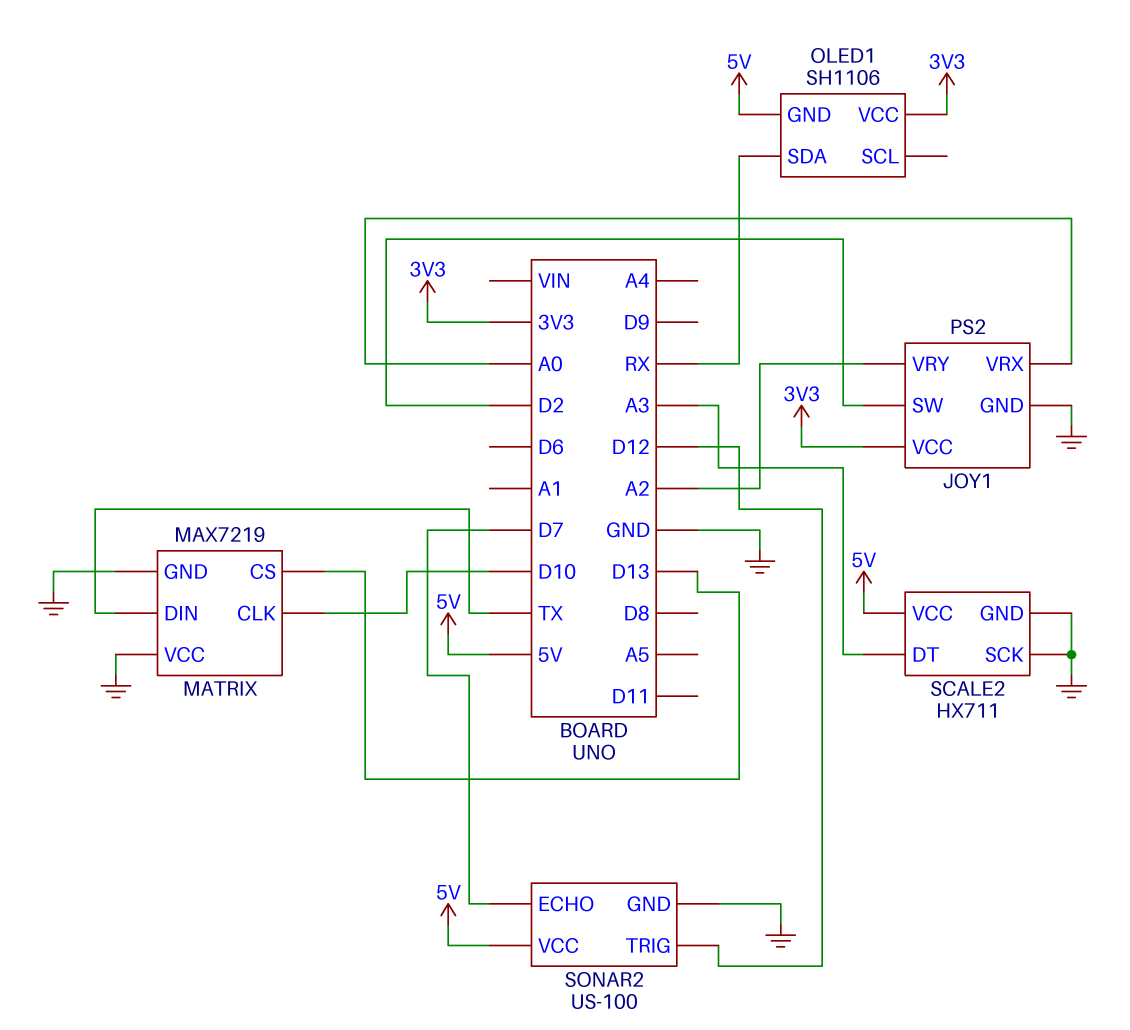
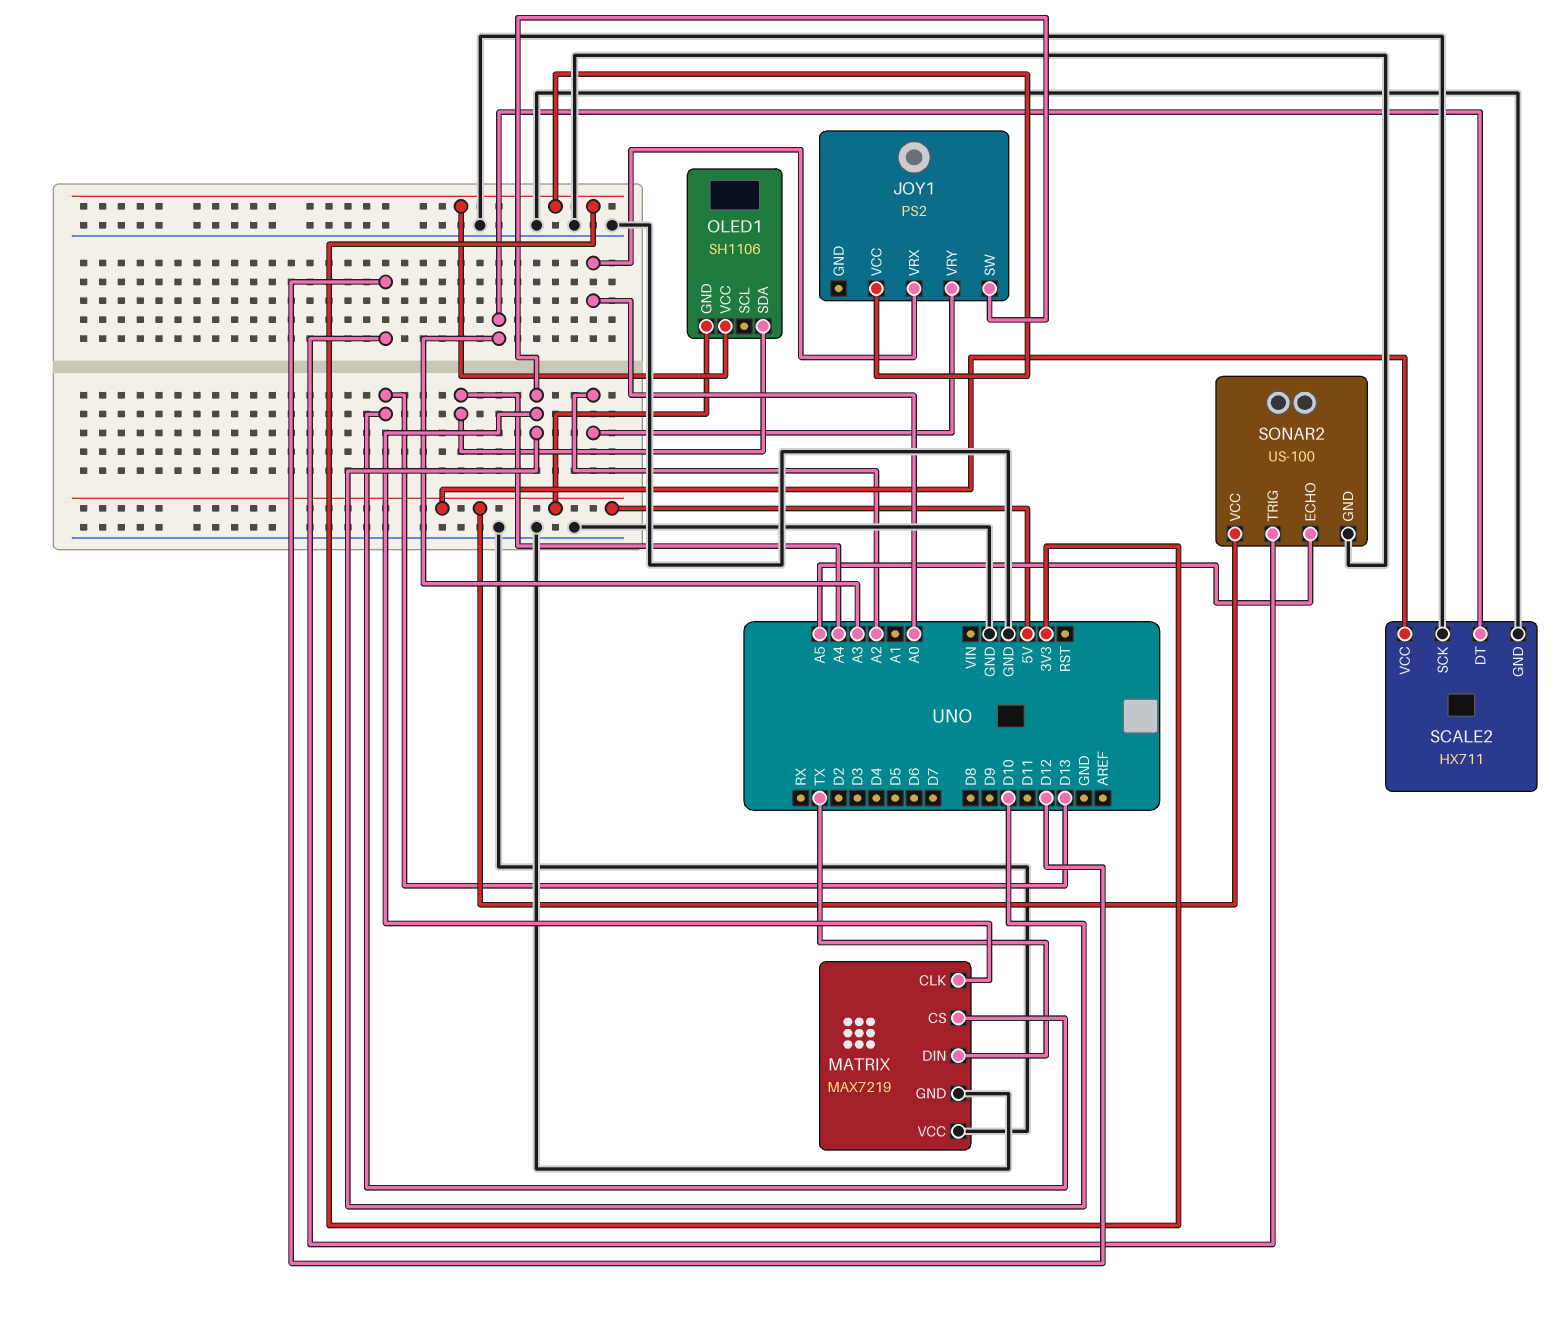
JOY1 pin GND: GND -> none
JOY1 pin SW: D2 -> D10
OLED1 pin SDA: RX -> A4
SONAR2 pin ECHO: D7 -> A5

